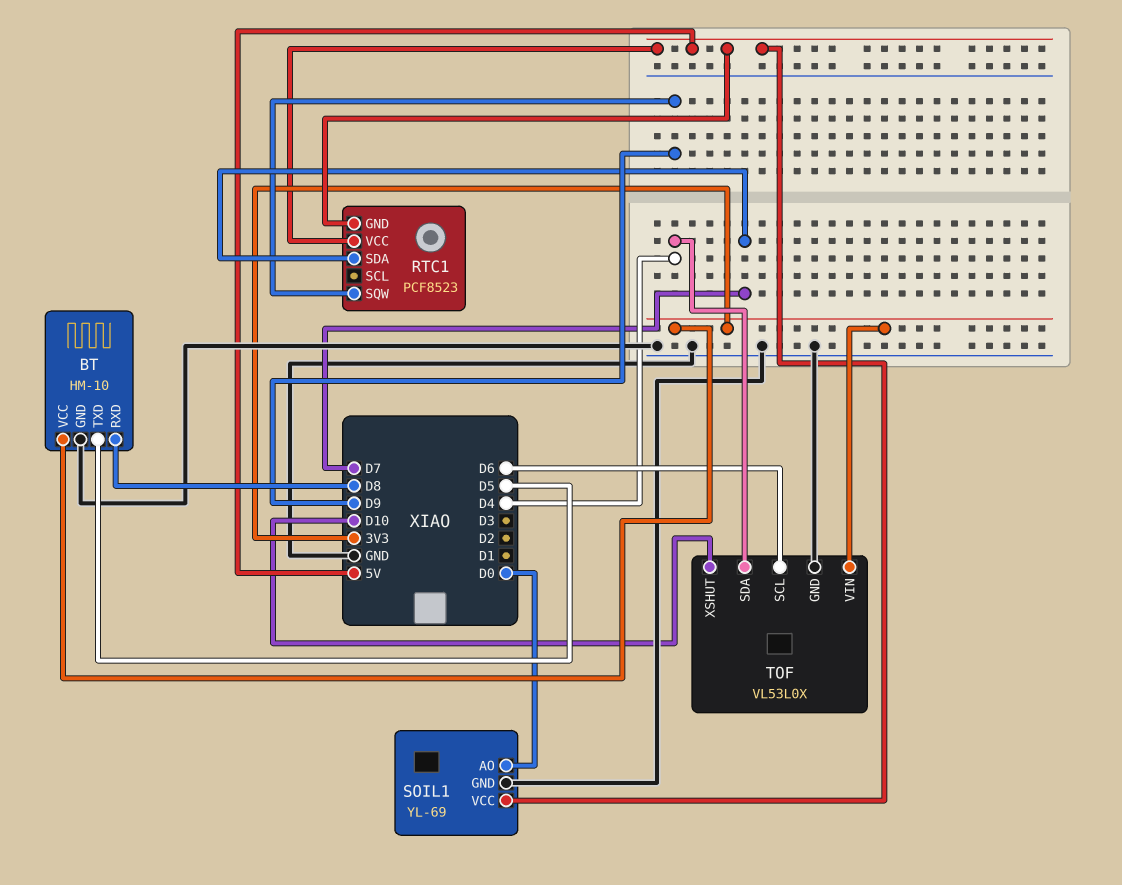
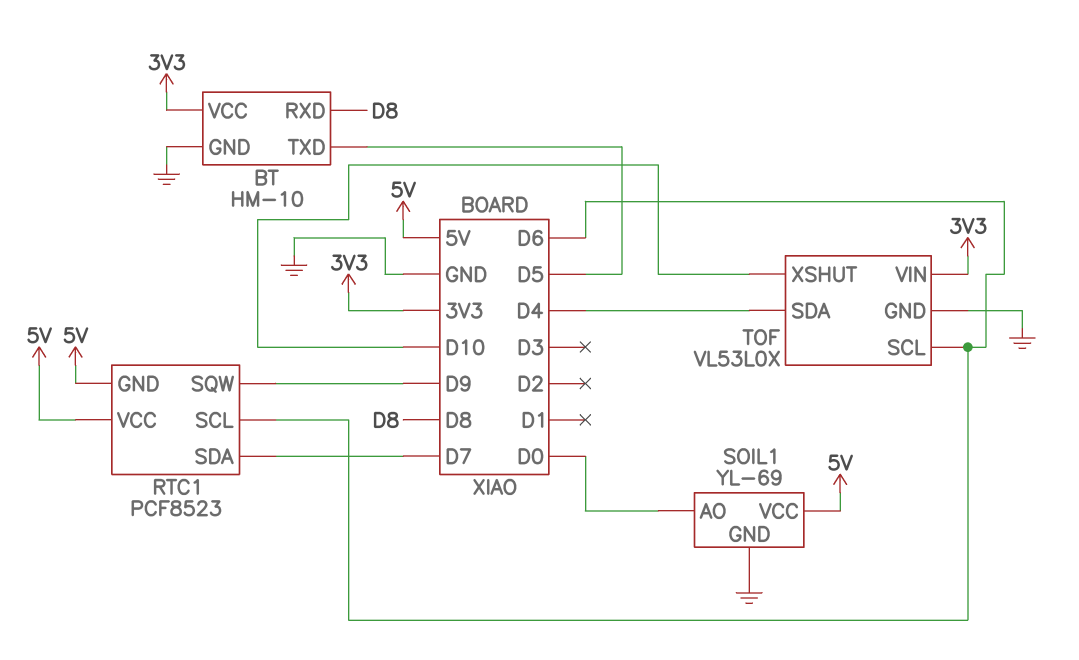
RTC1 pin SCL: none -> D6

